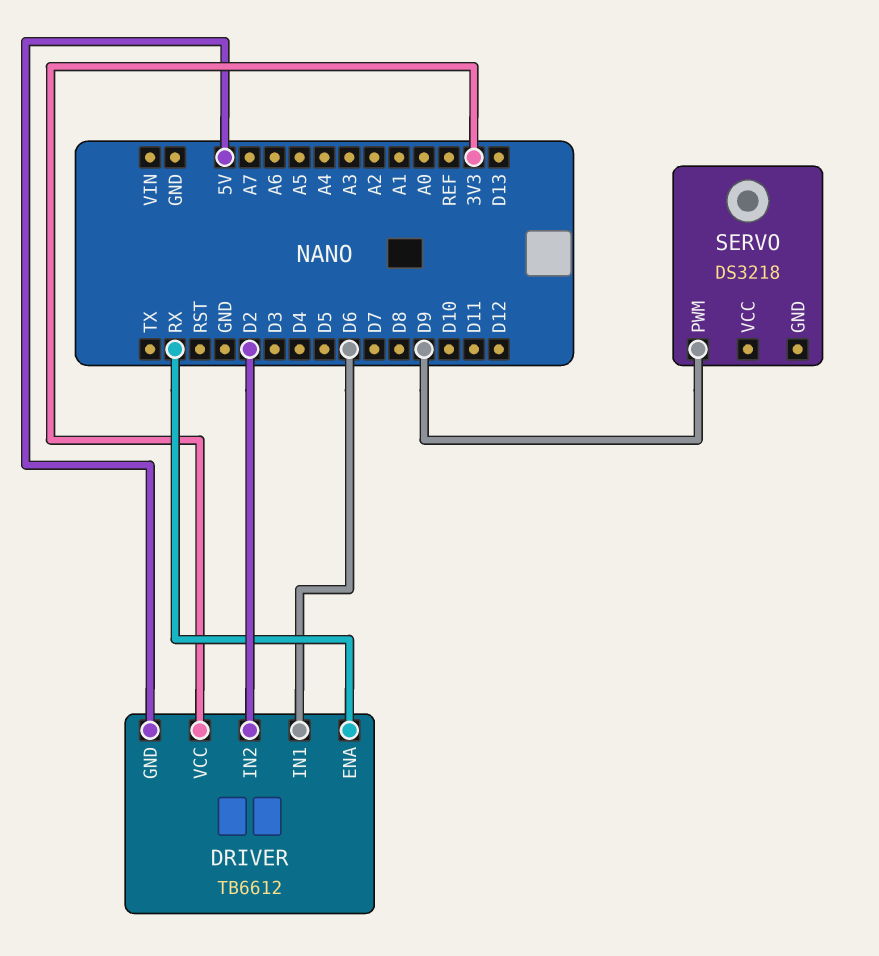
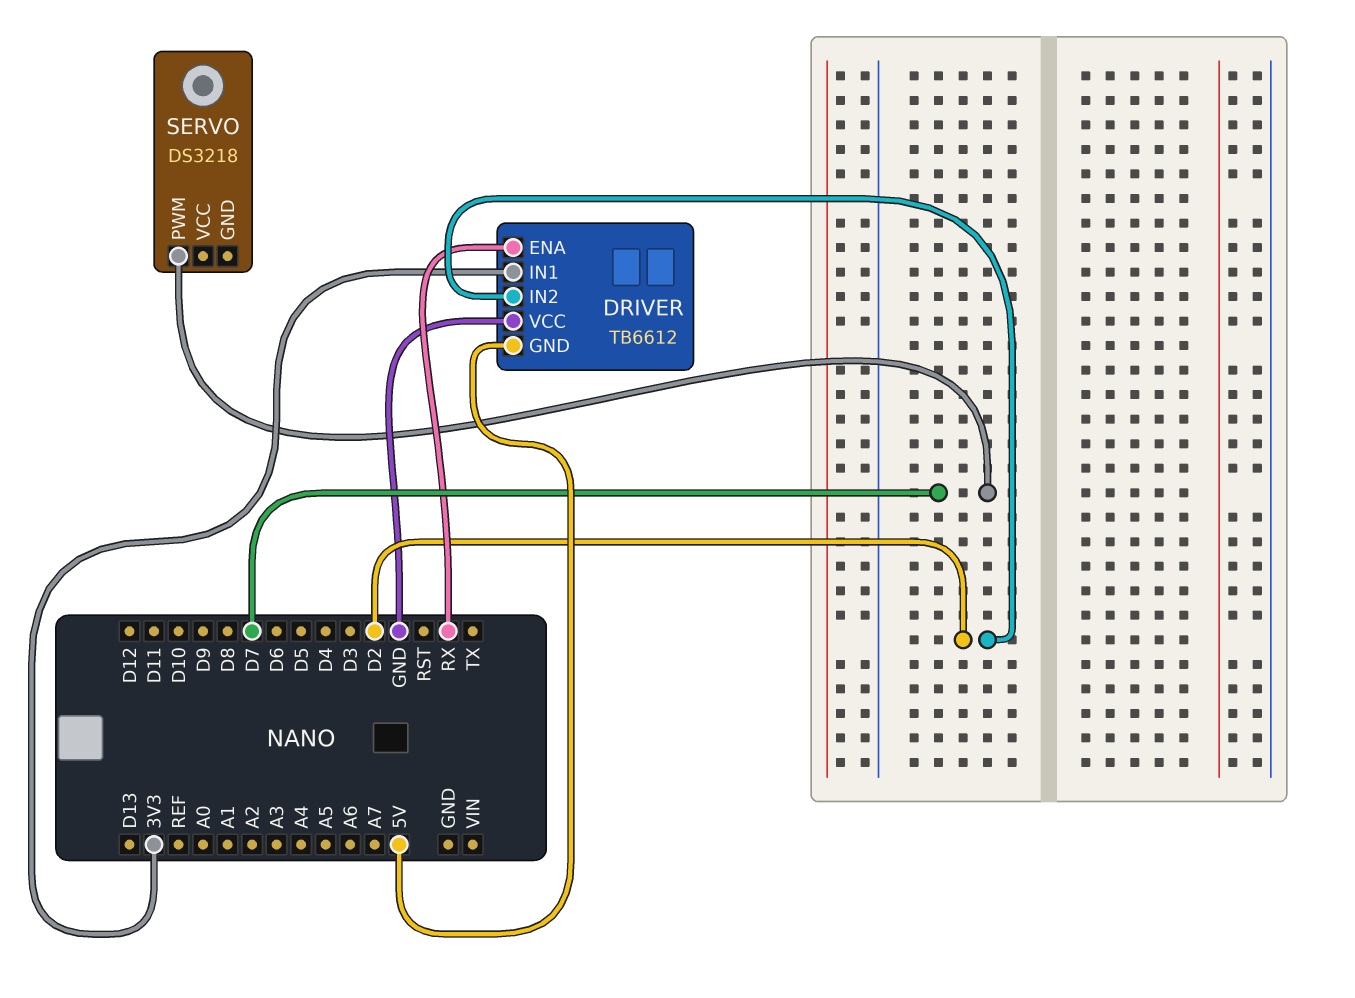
DRIVER pin IN1: D6 -> 3V3
DRIVER pin VCC: 3V3 -> GND
SERVO pin PWM: D9 -> D7

